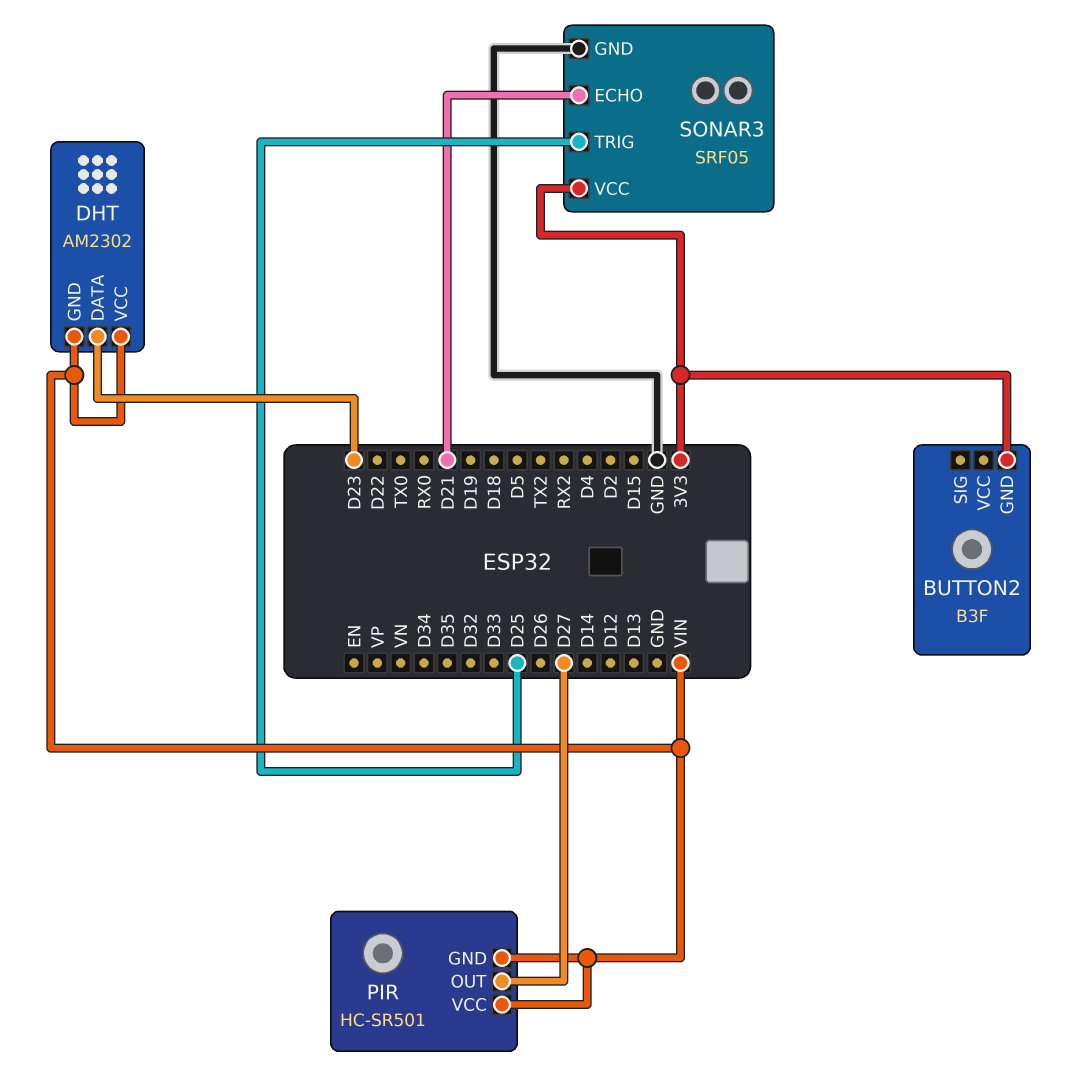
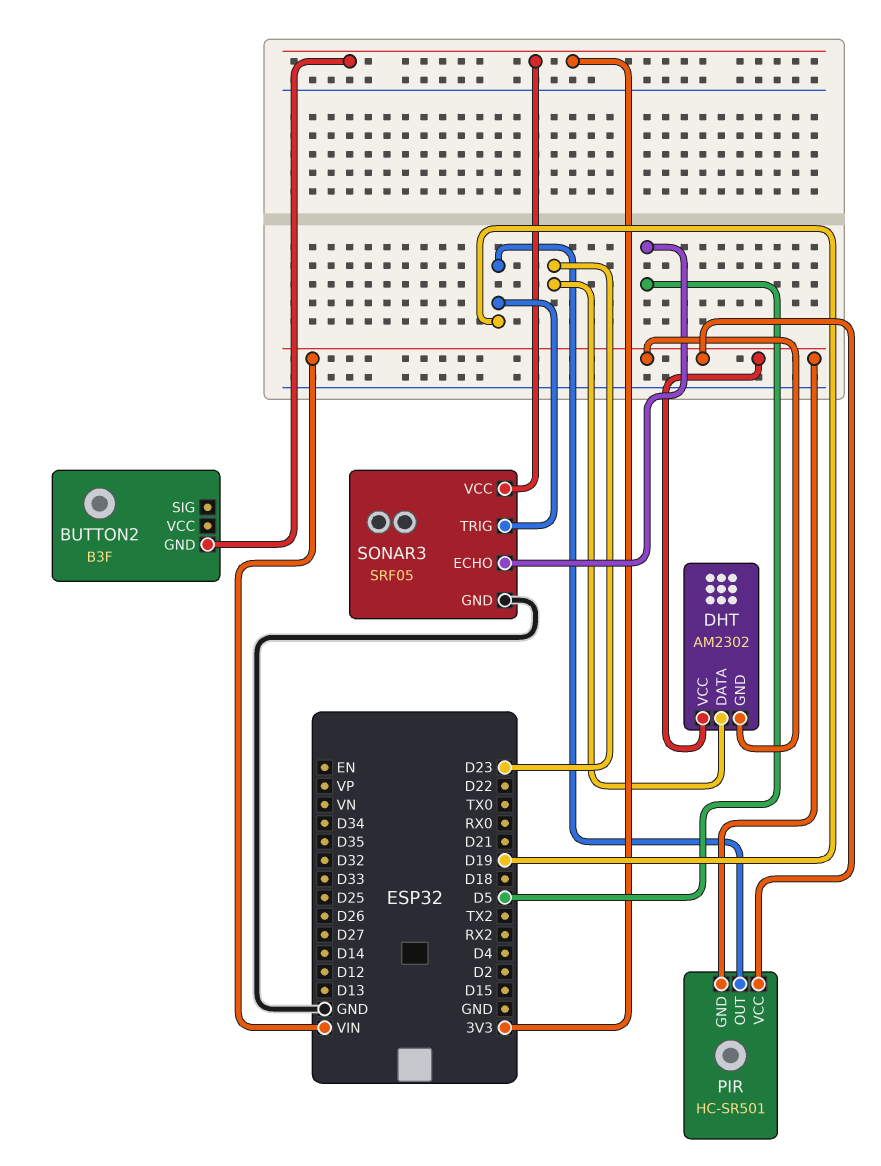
PIR pin OUT: D27 -> D19
SONAR3 pin ECHO: D21 -> D5
SONAR3 pin TRIG: D25 -> D19

